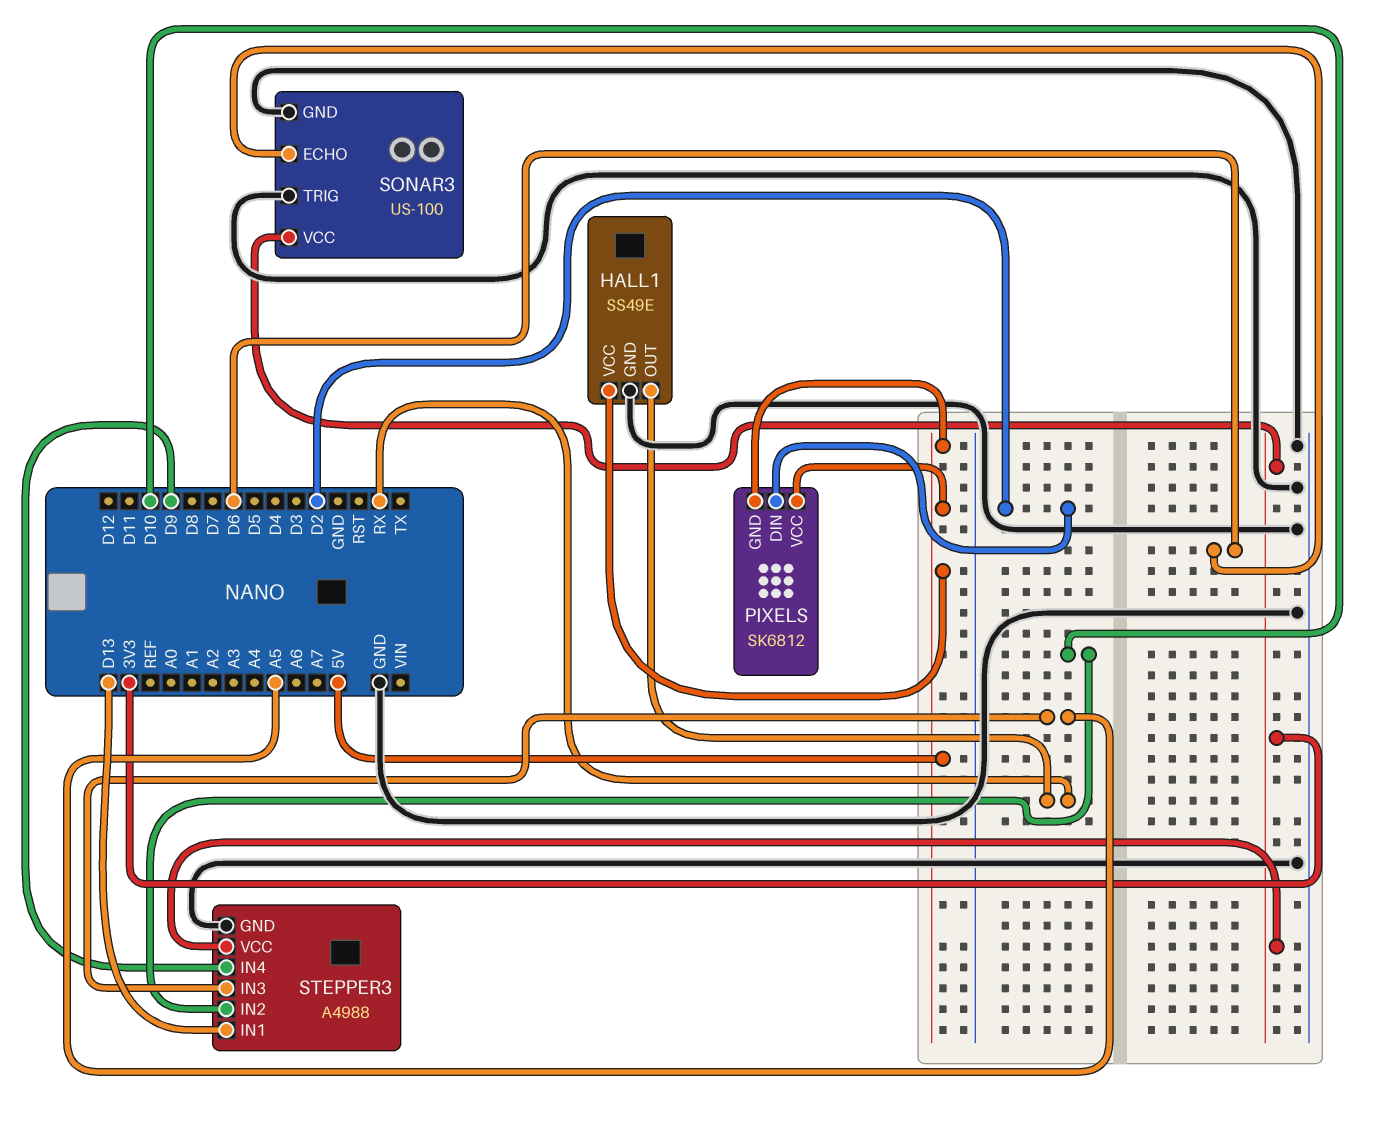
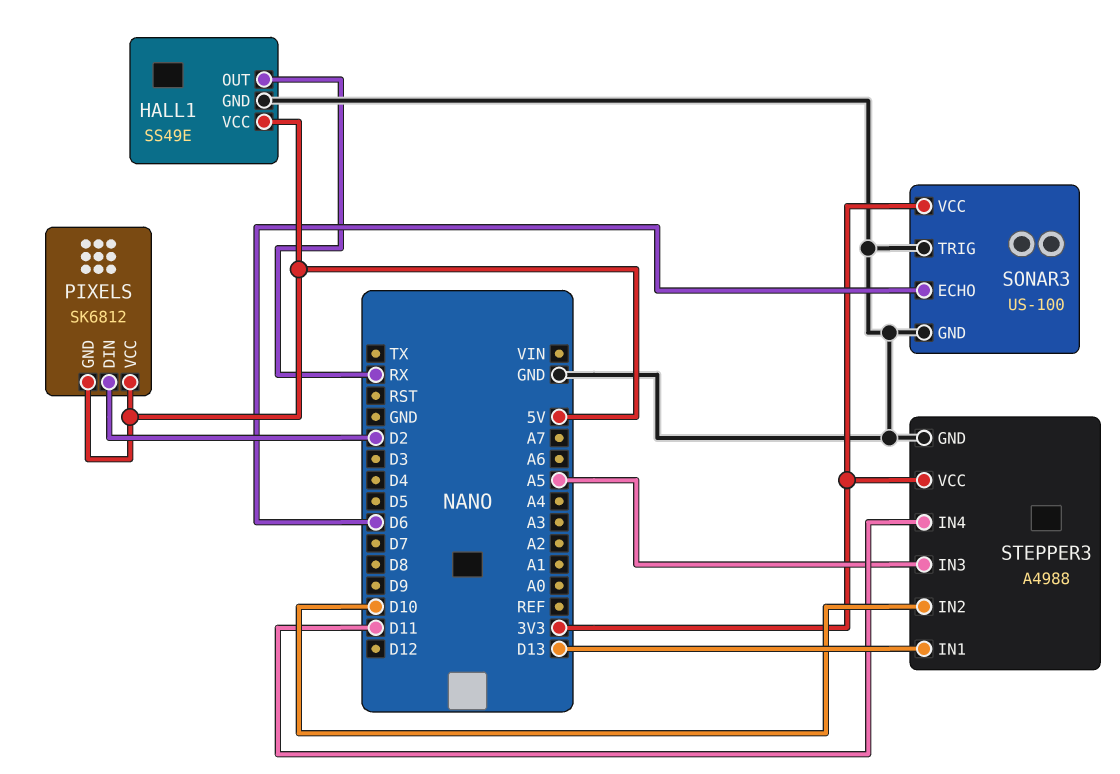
STEPPER3 pin IN4: D9 -> D11

